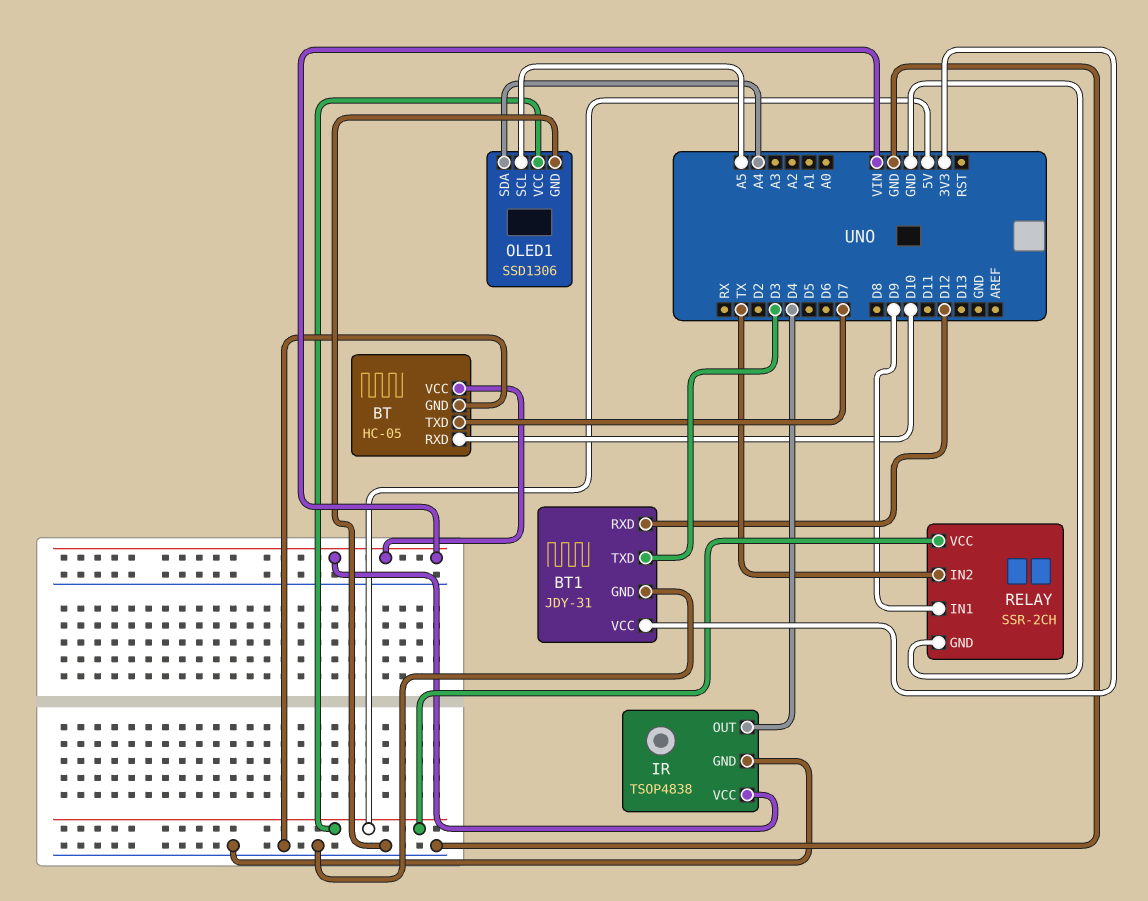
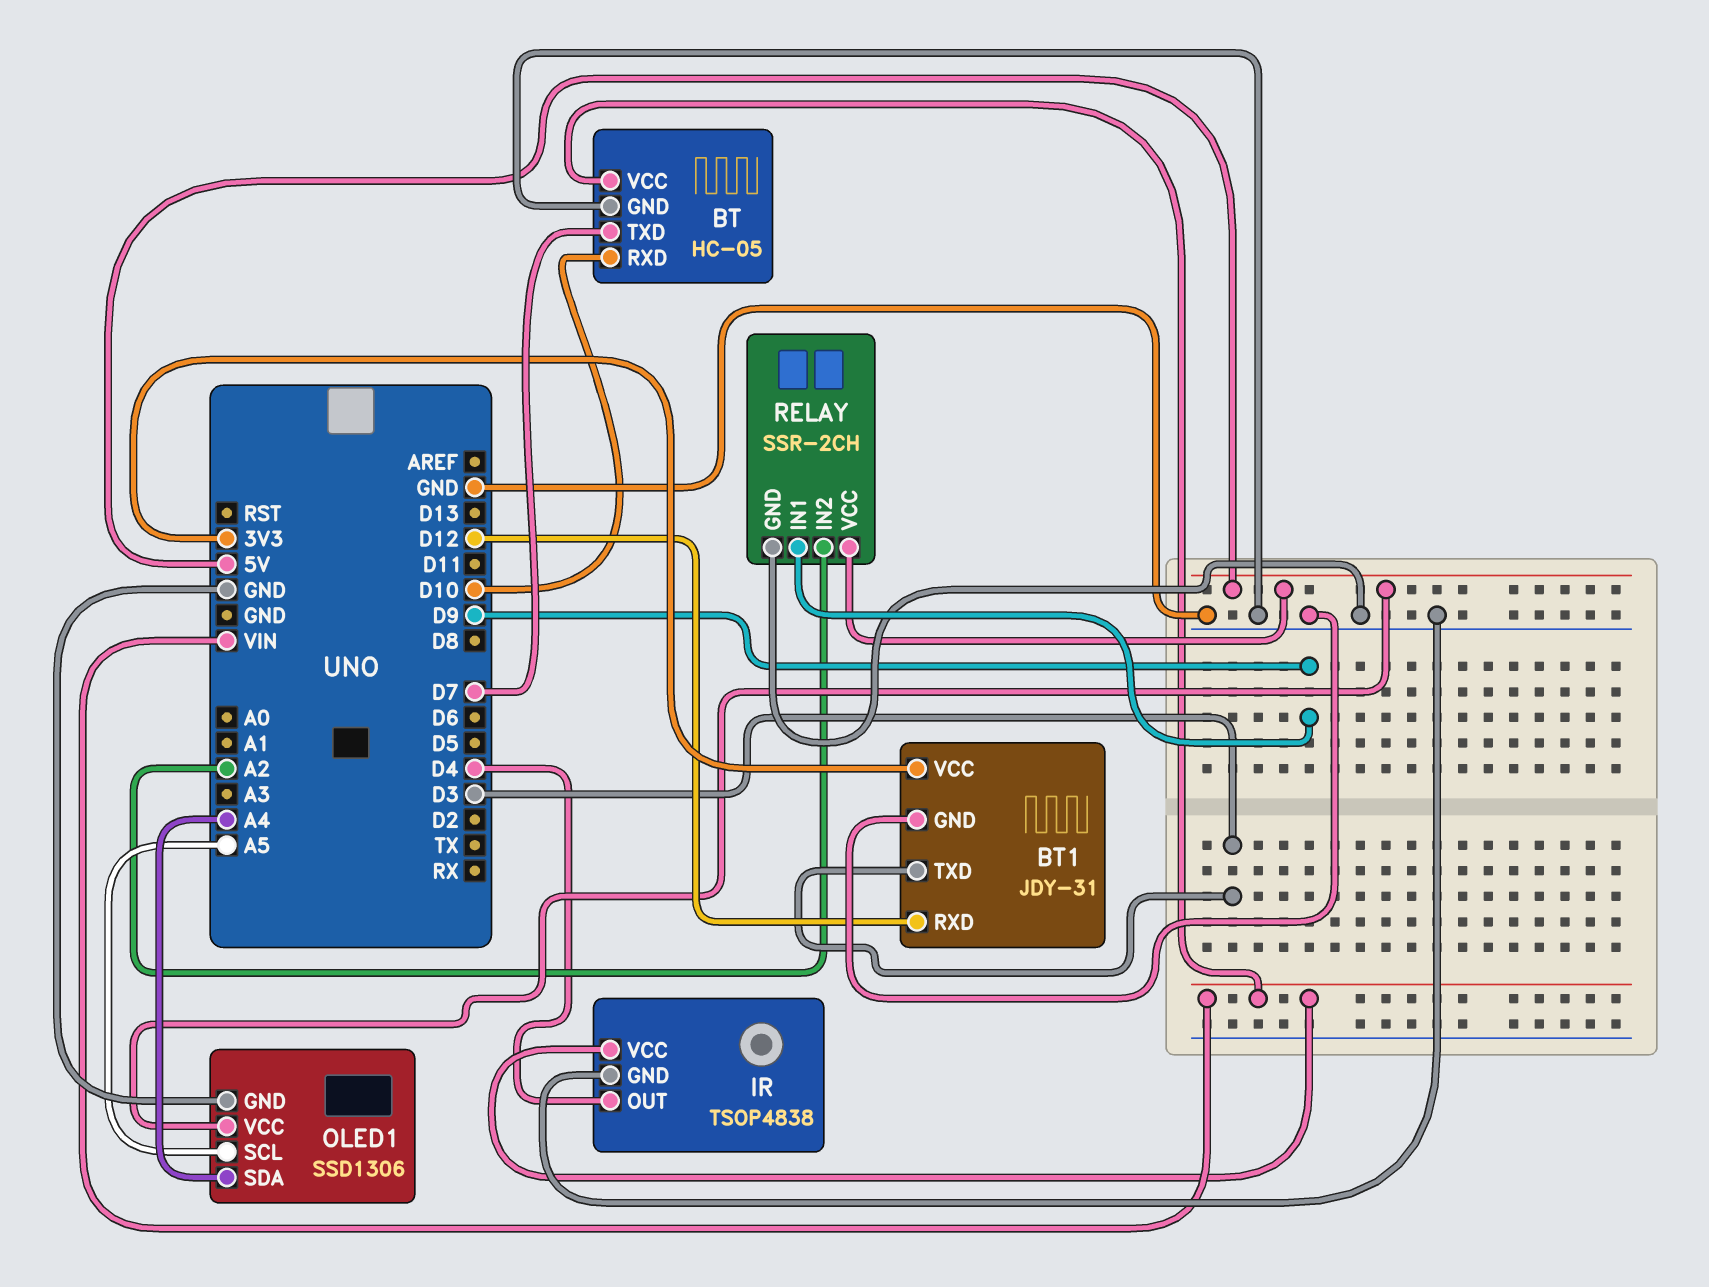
RELAY pin IN2: TX -> A2

